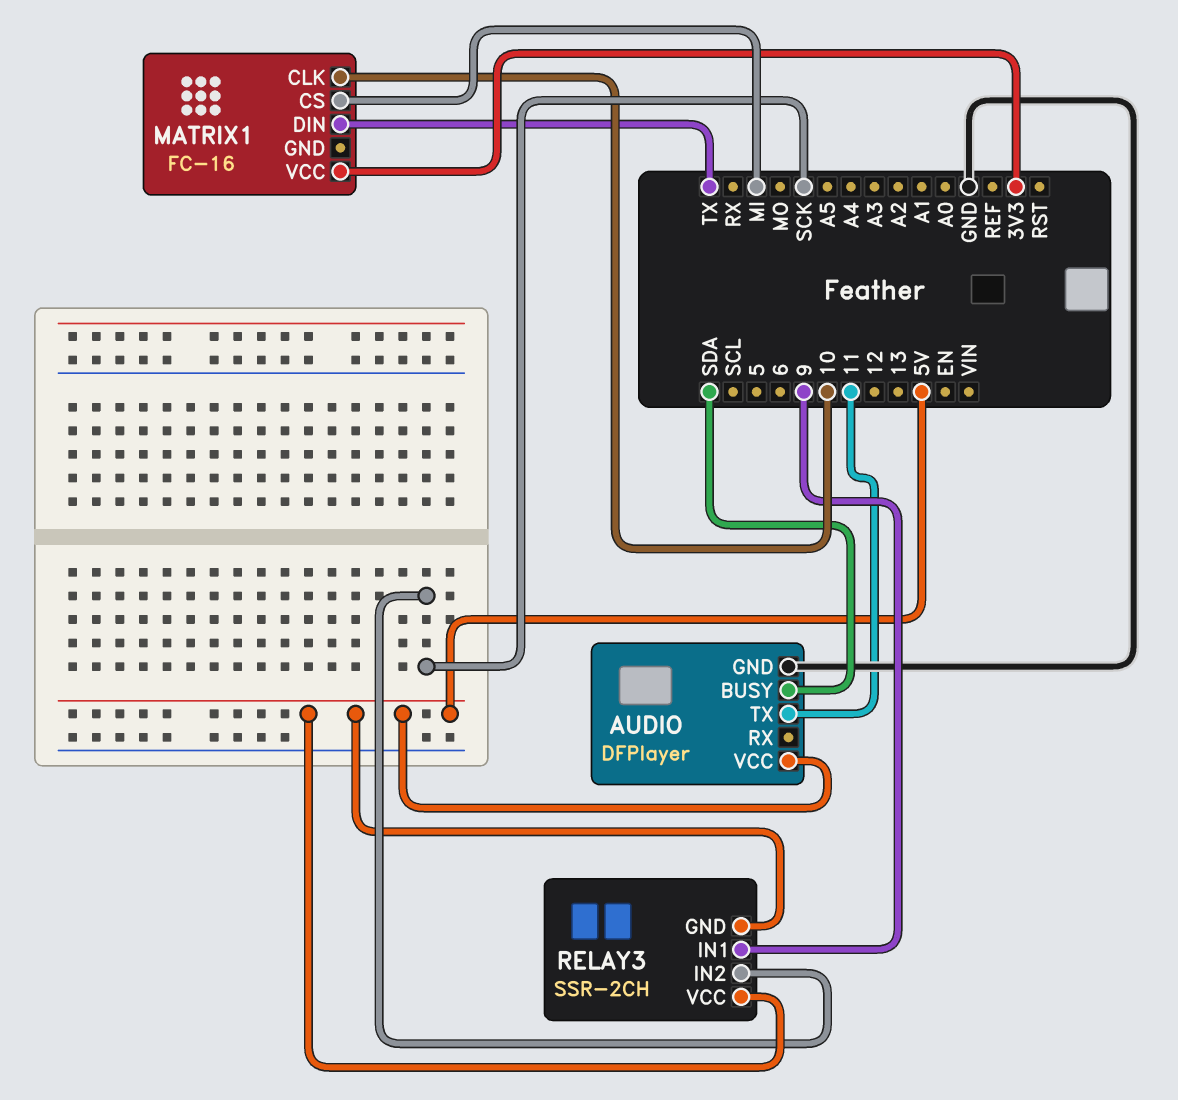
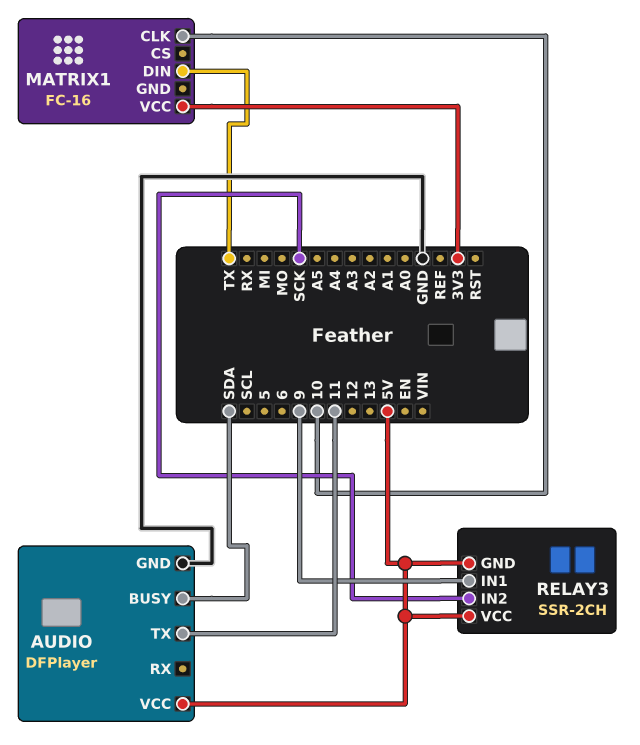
MATRIX1 pin CS: MI -> none

